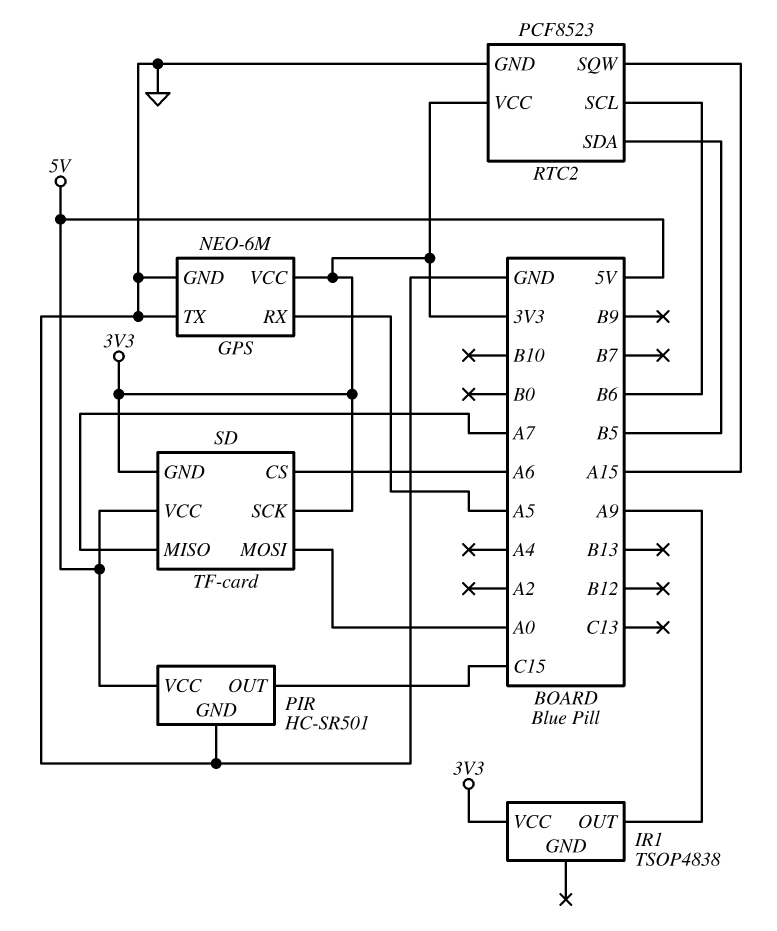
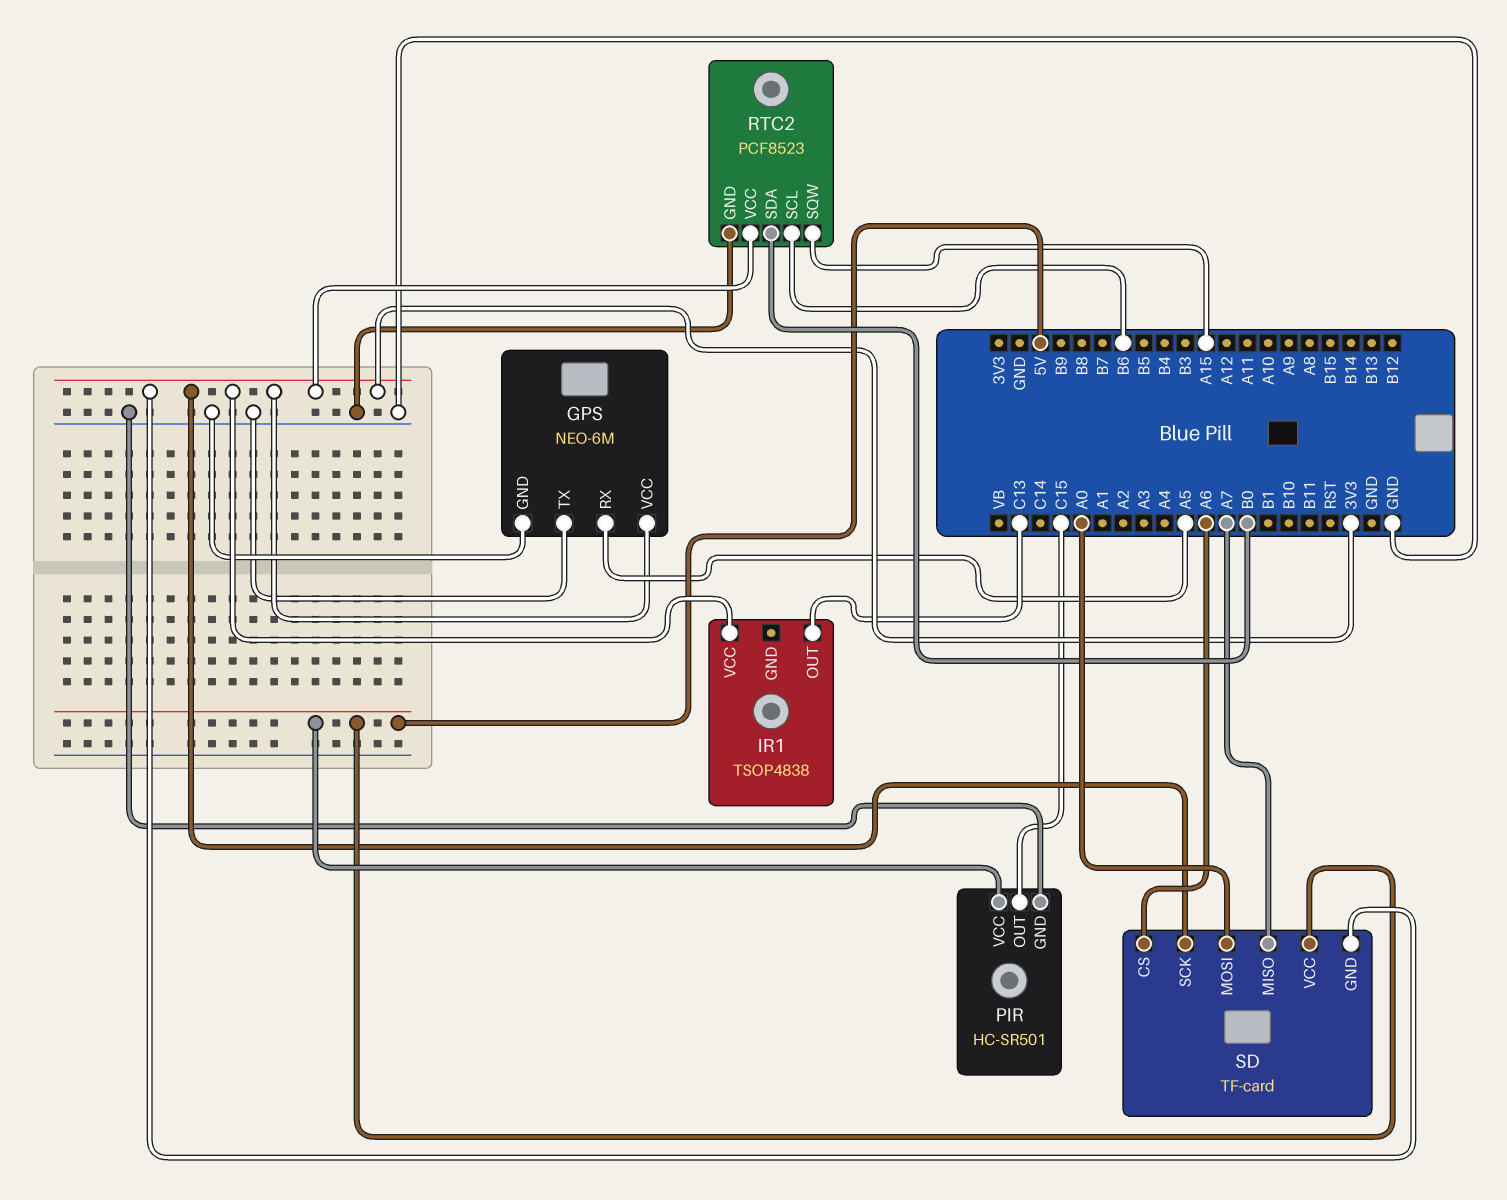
IR1 pin OUT: A9 -> C13
RTC2 pin SDA: B5 -> B0

